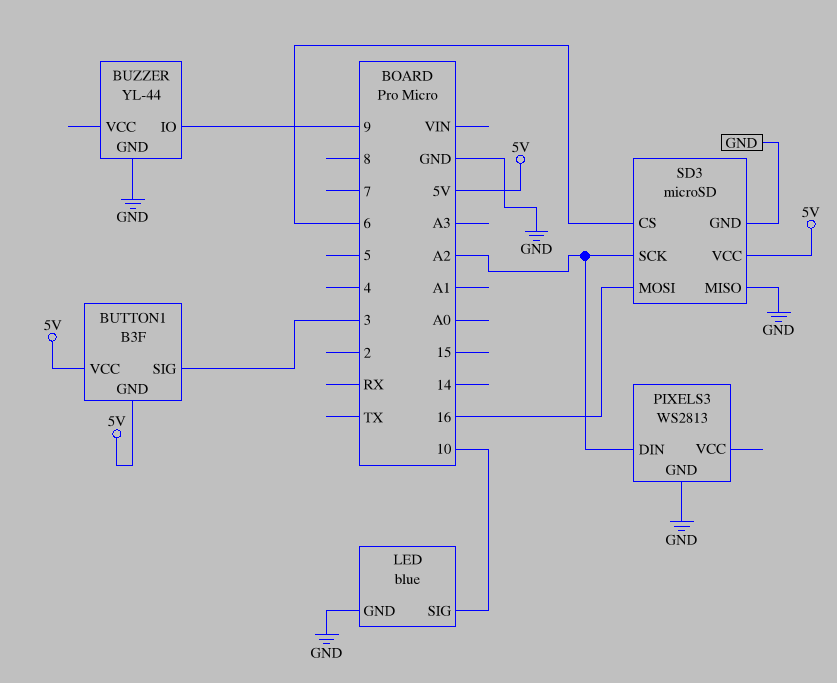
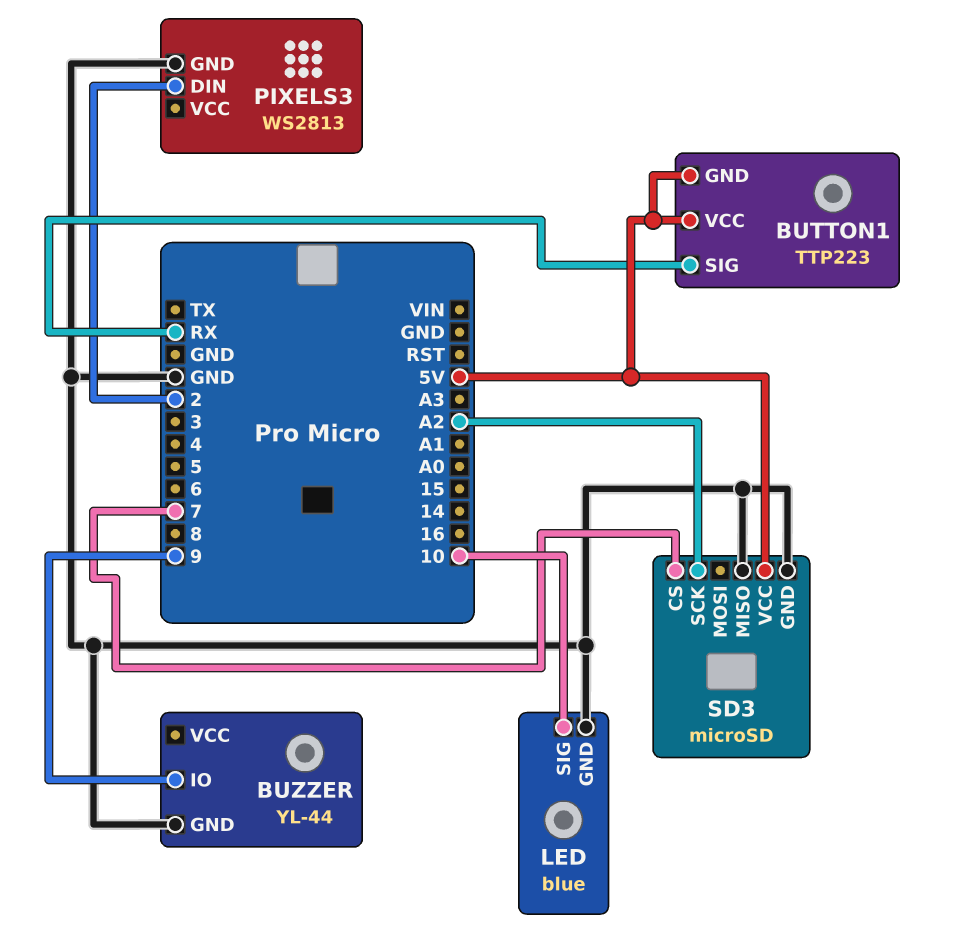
BUTTON1: B3F -> TTP223
BUTTON1 pin SIG: 3 -> RX
PIXELS3 pin DIN: A2 -> 2
SD3 pin CS: 6 -> 7
SD3 pin MOSI: 16 -> none

